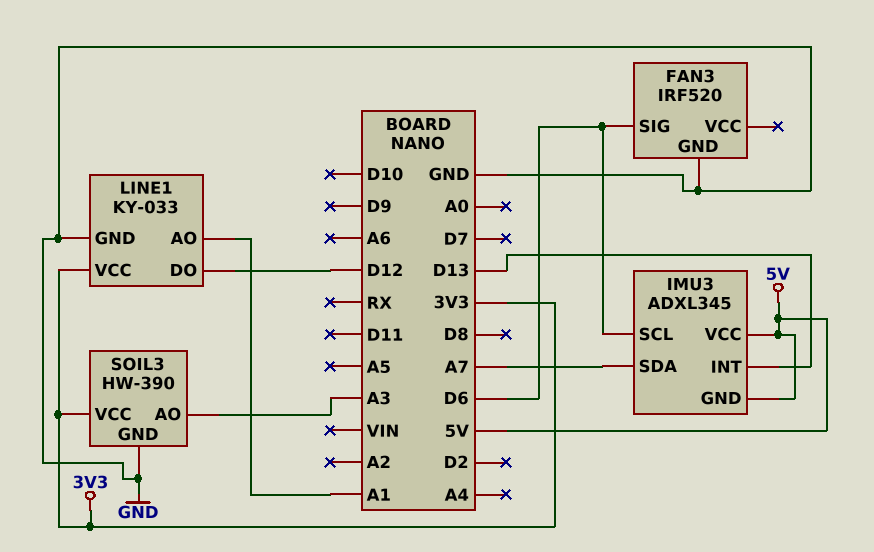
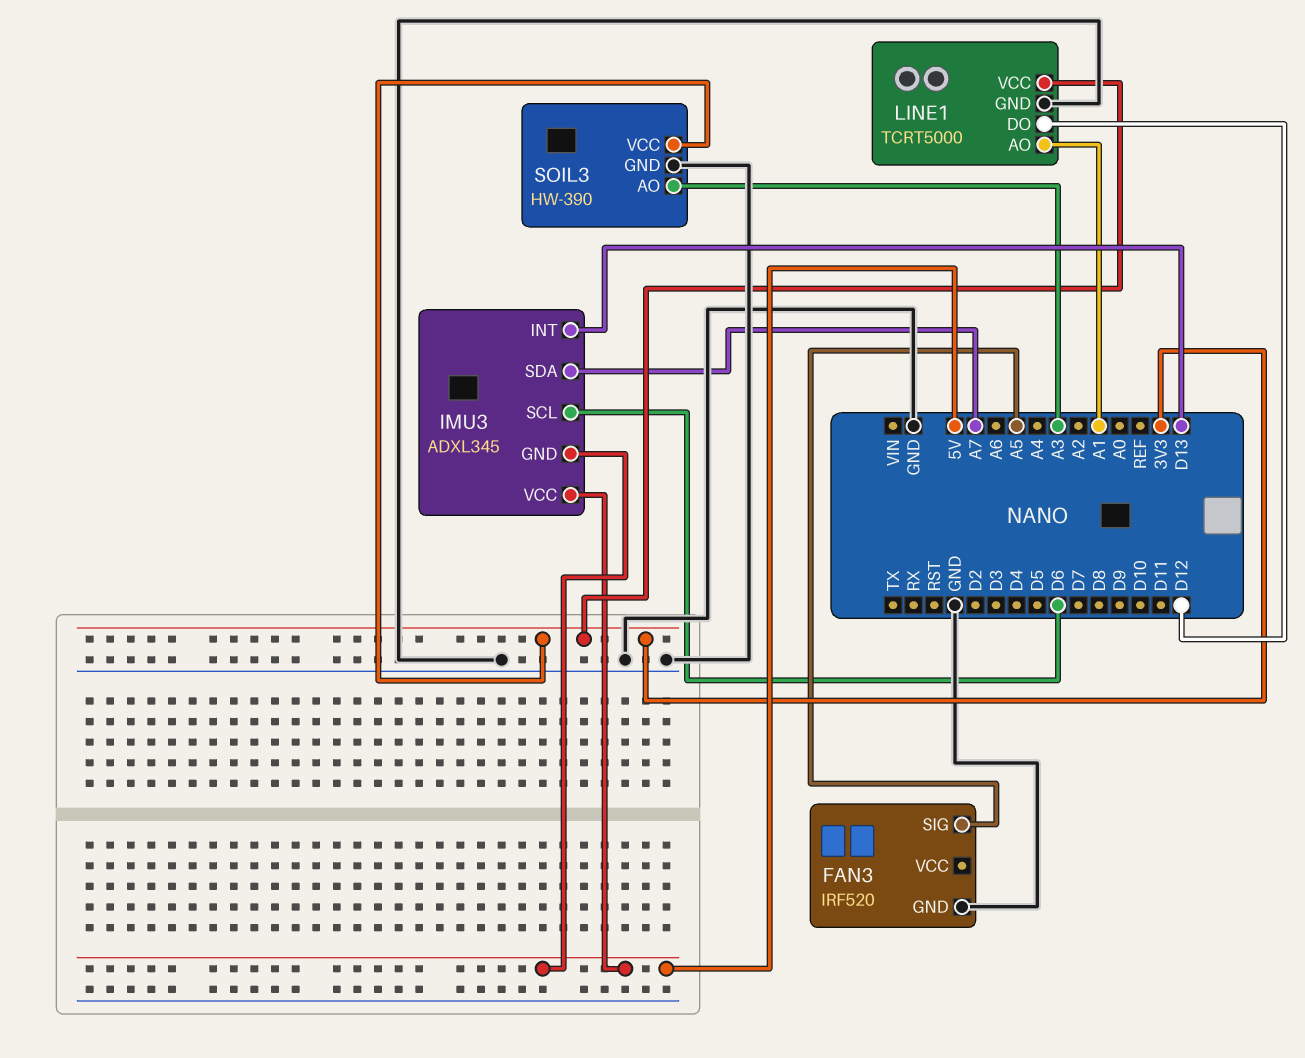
FAN3 pin SIG: D6 -> A5
LINE1: KY-033 -> TCRT5000

